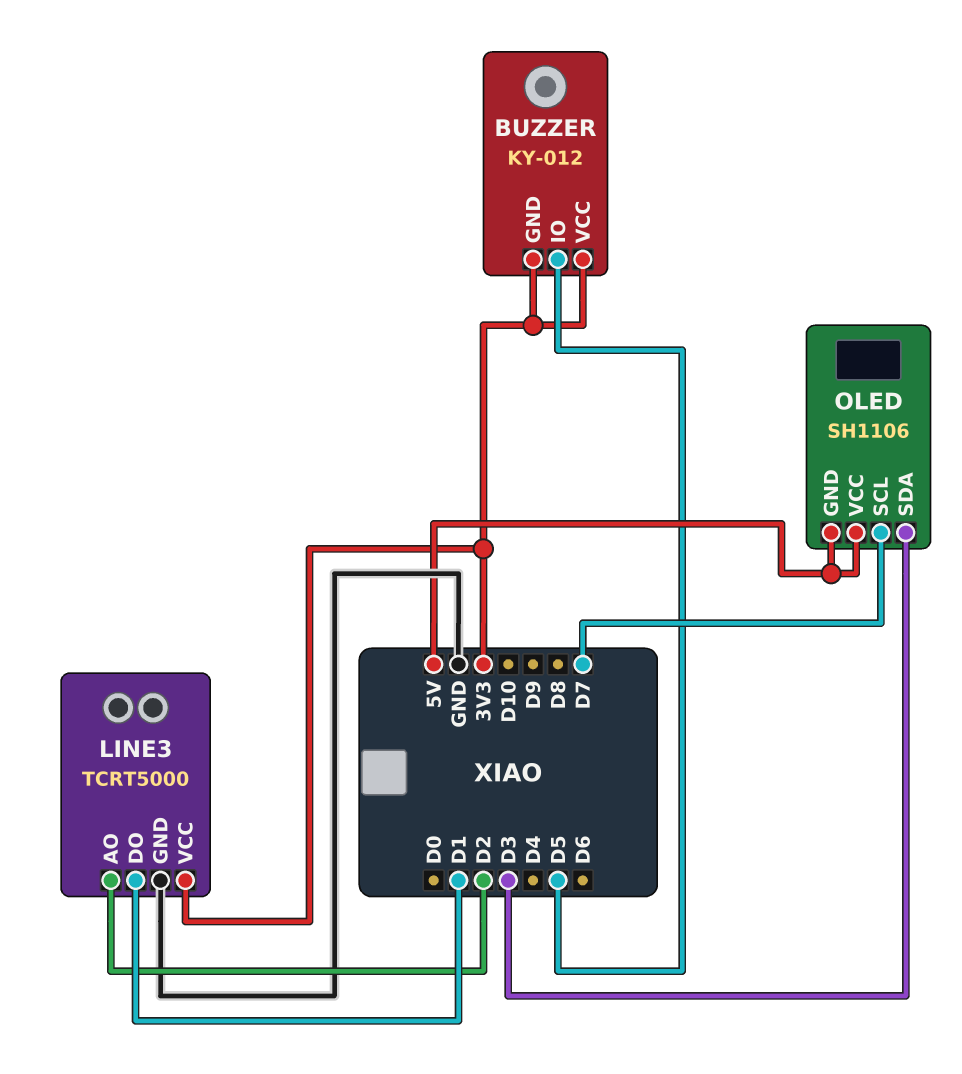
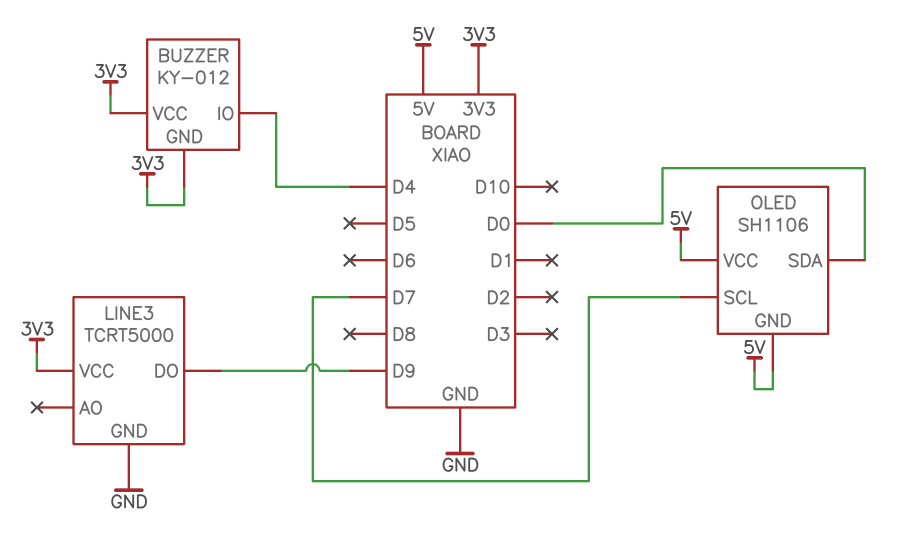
BUZZER pin IO: D5 -> D4
LINE3 pin AO: D2 -> none
LINE3 pin DO: D1 -> D9
OLED pin SDA: D3 -> D0

